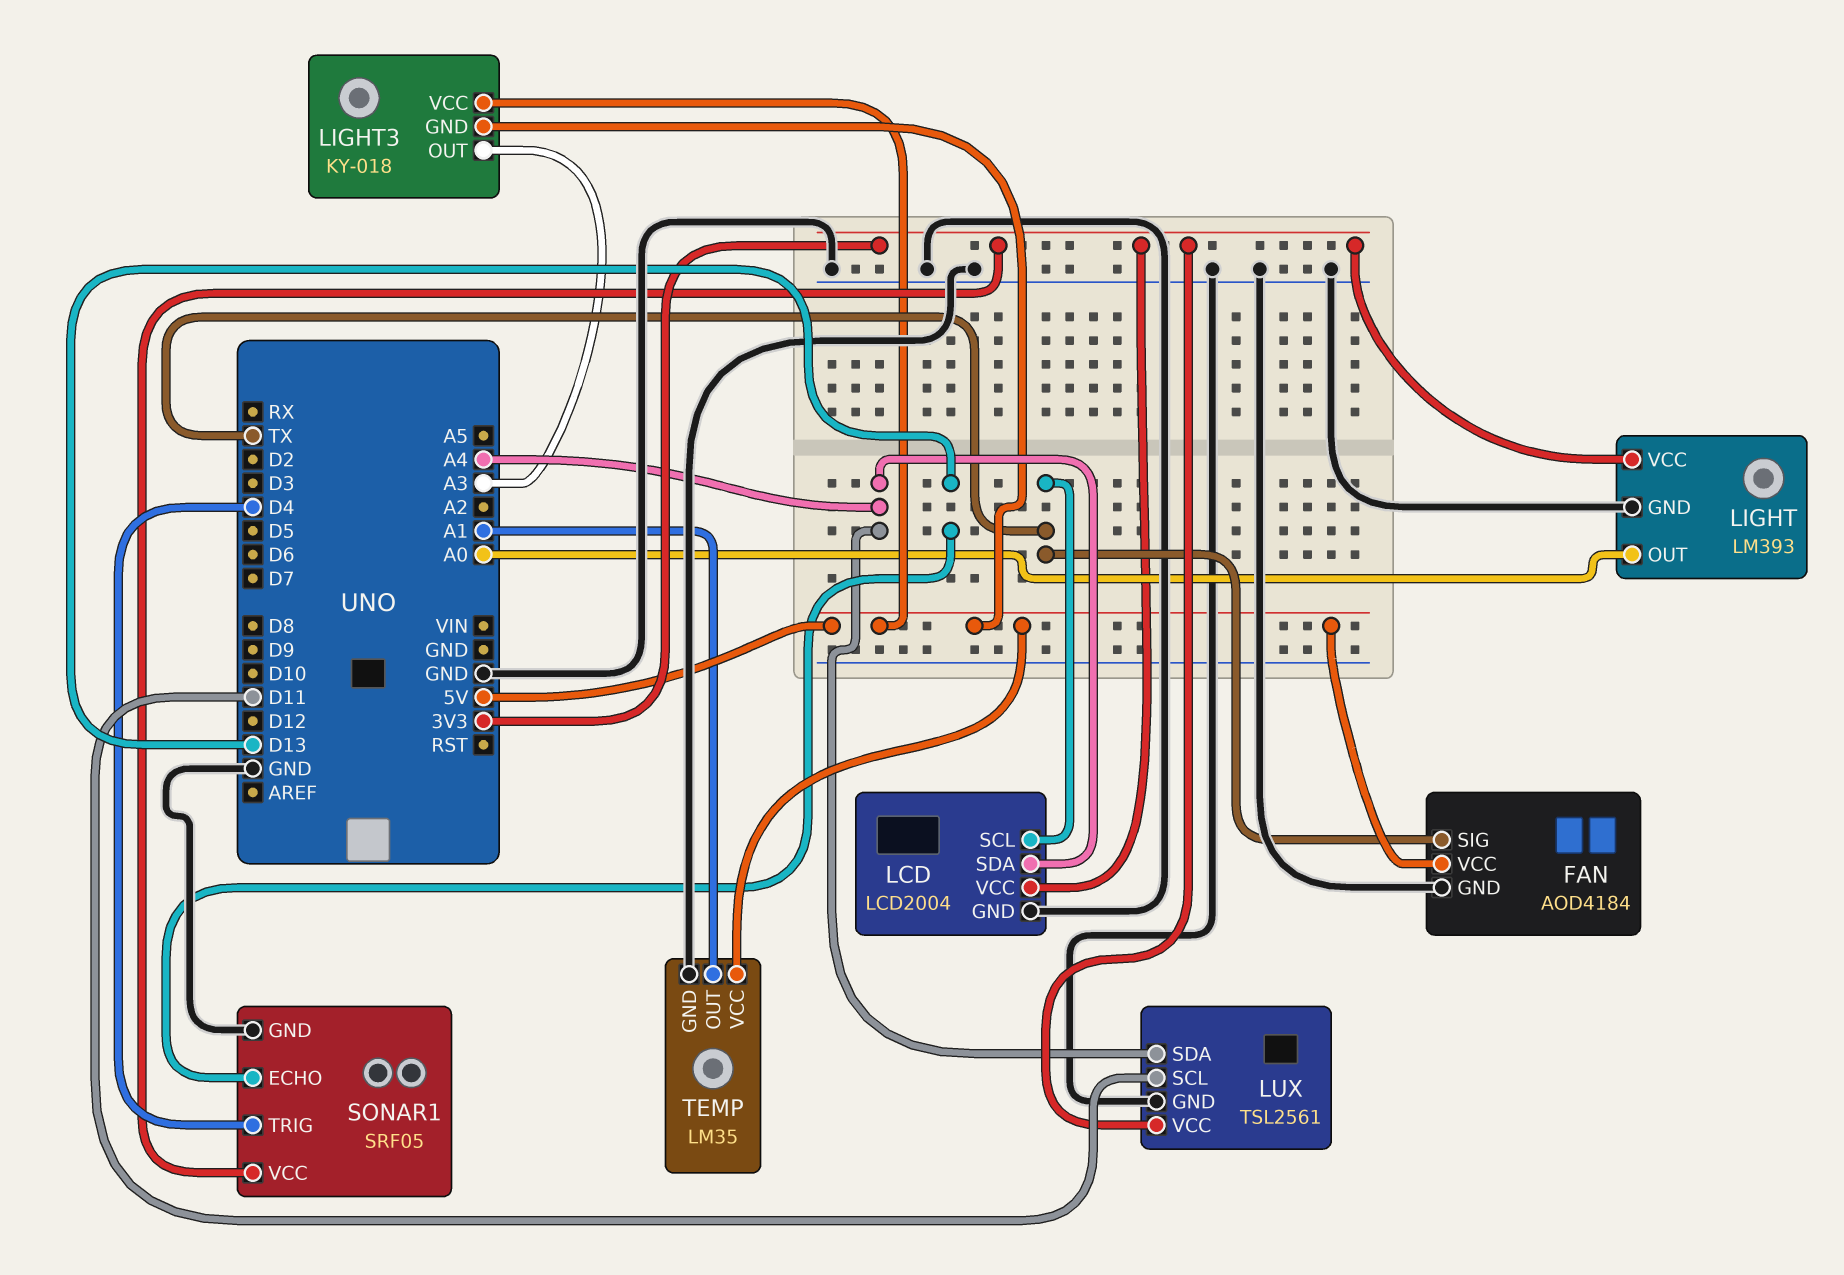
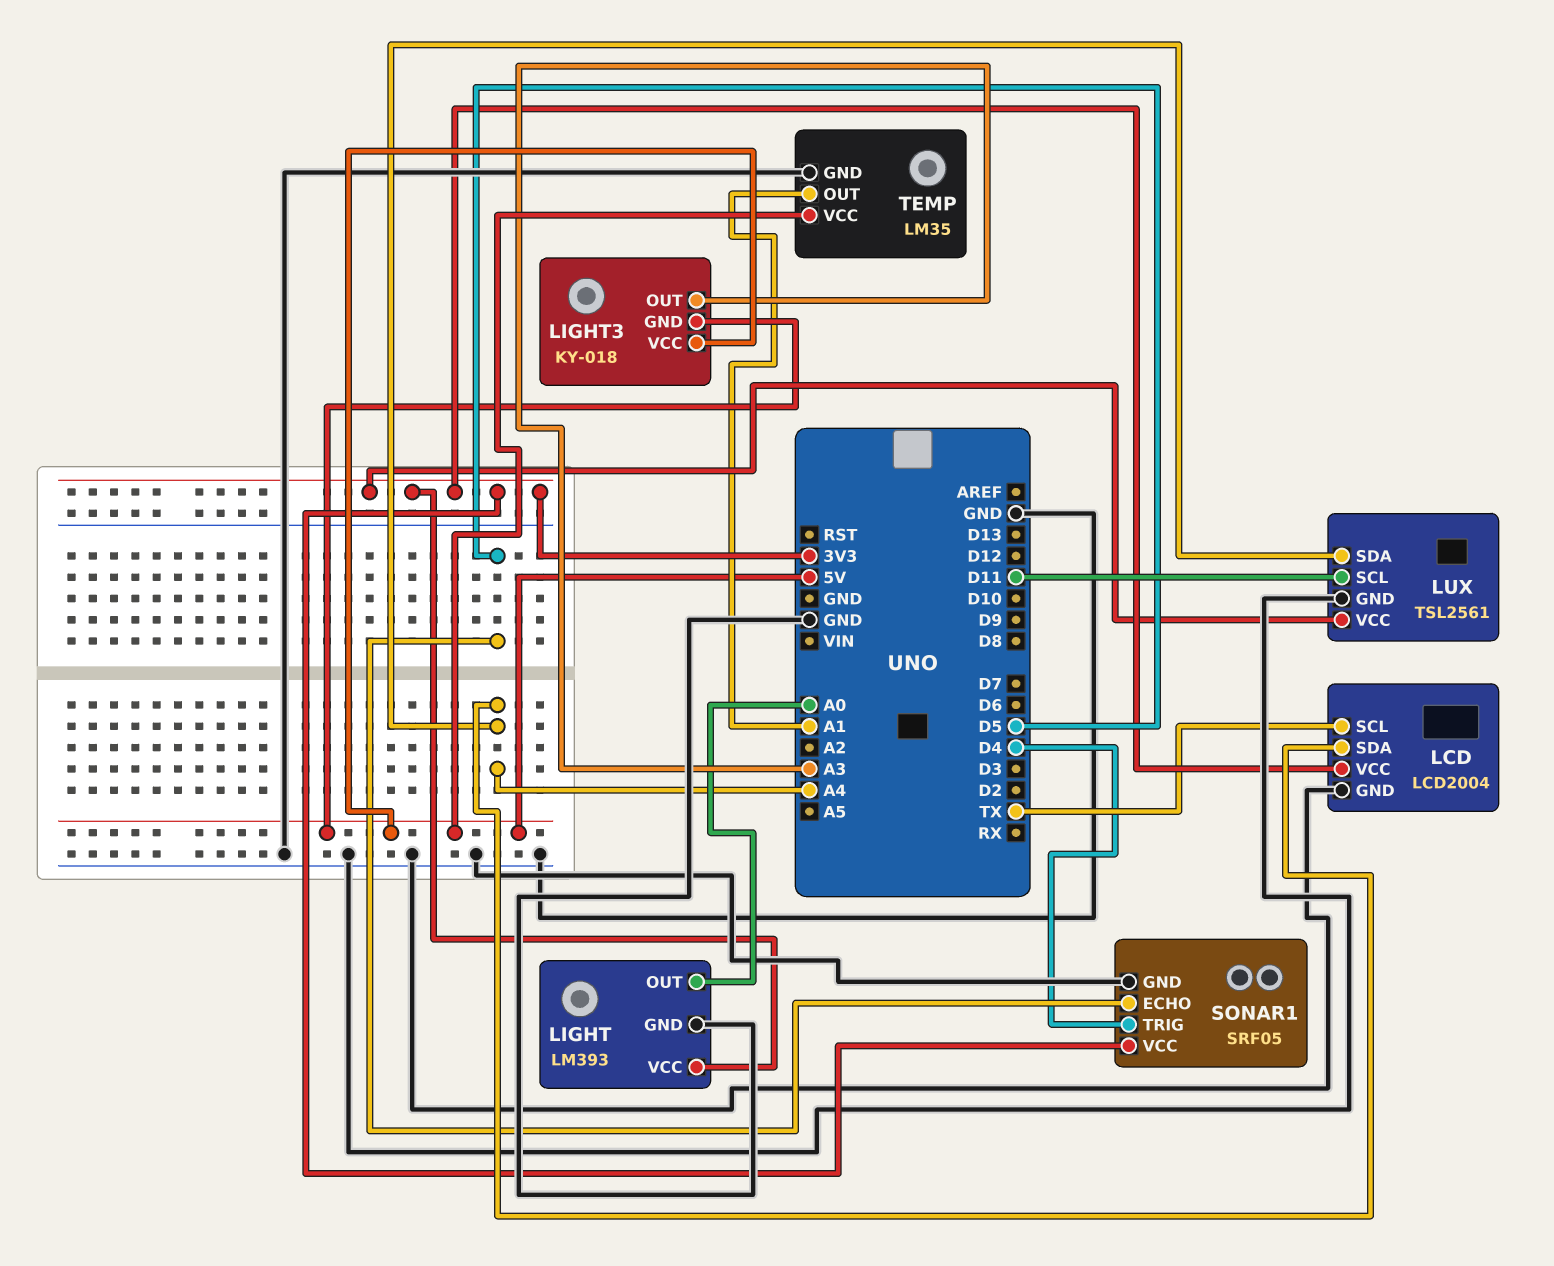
FAN: AOD4184 -> none
FAN pin GND: GND -> none
FAN pin SIG: TX -> none
FAN pin VCC: 5V -> none
SONAR1 pin ECHO: D13 -> D5

